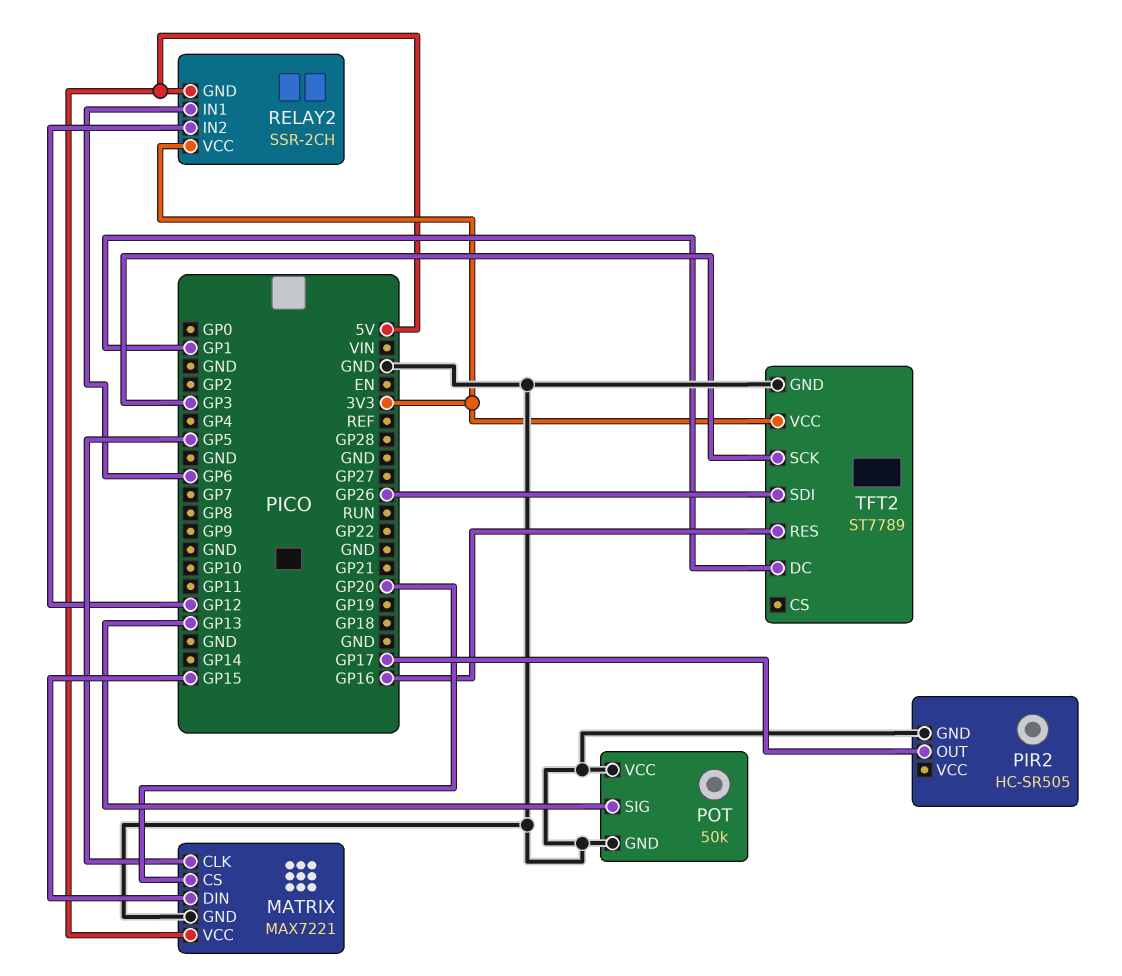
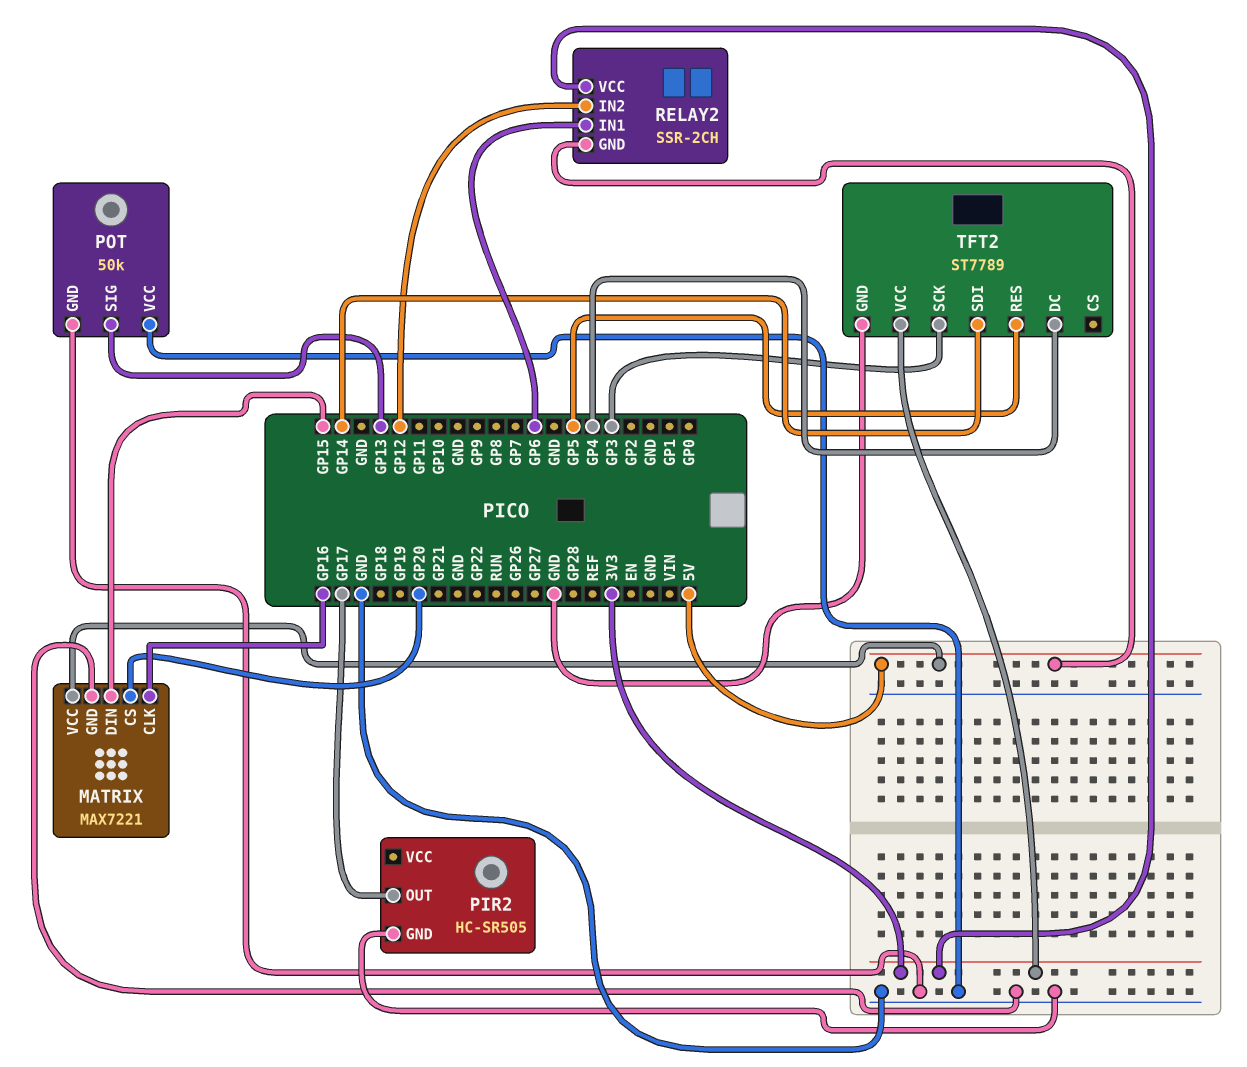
MATRIX pin CLK: GP5 -> GP16
TFT2 pin DC: GP1 -> GP4
TFT2 pin RES: GP16 -> GP5
TFT2 pin SDI: GP26 -> GP14

